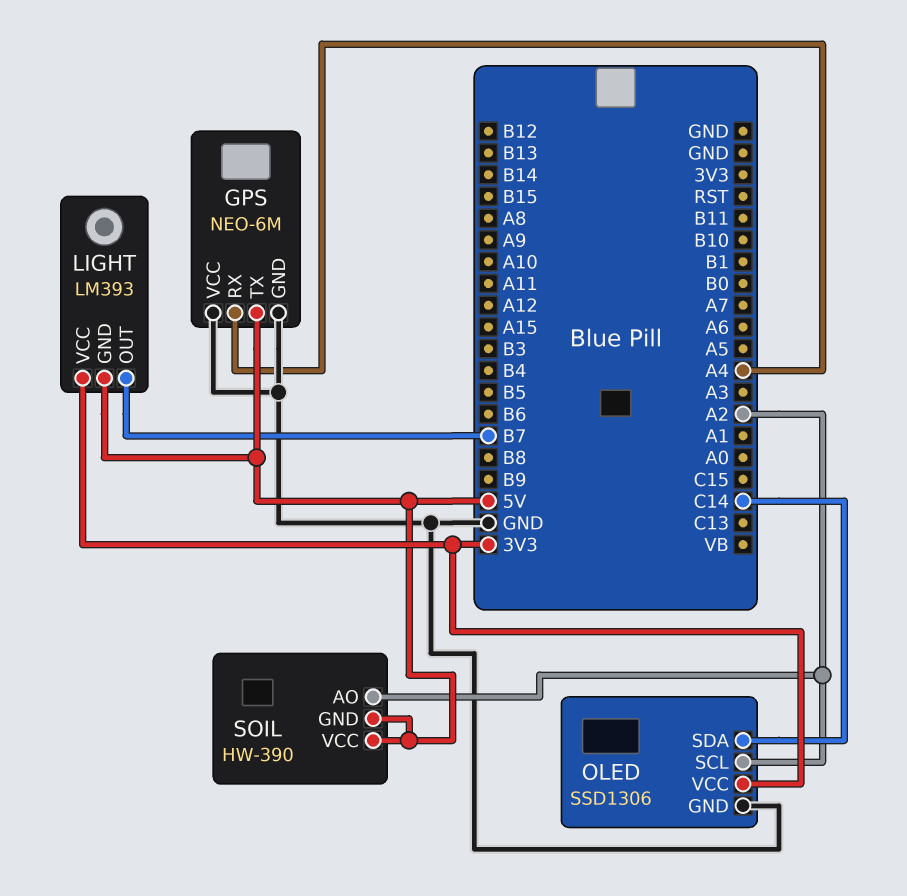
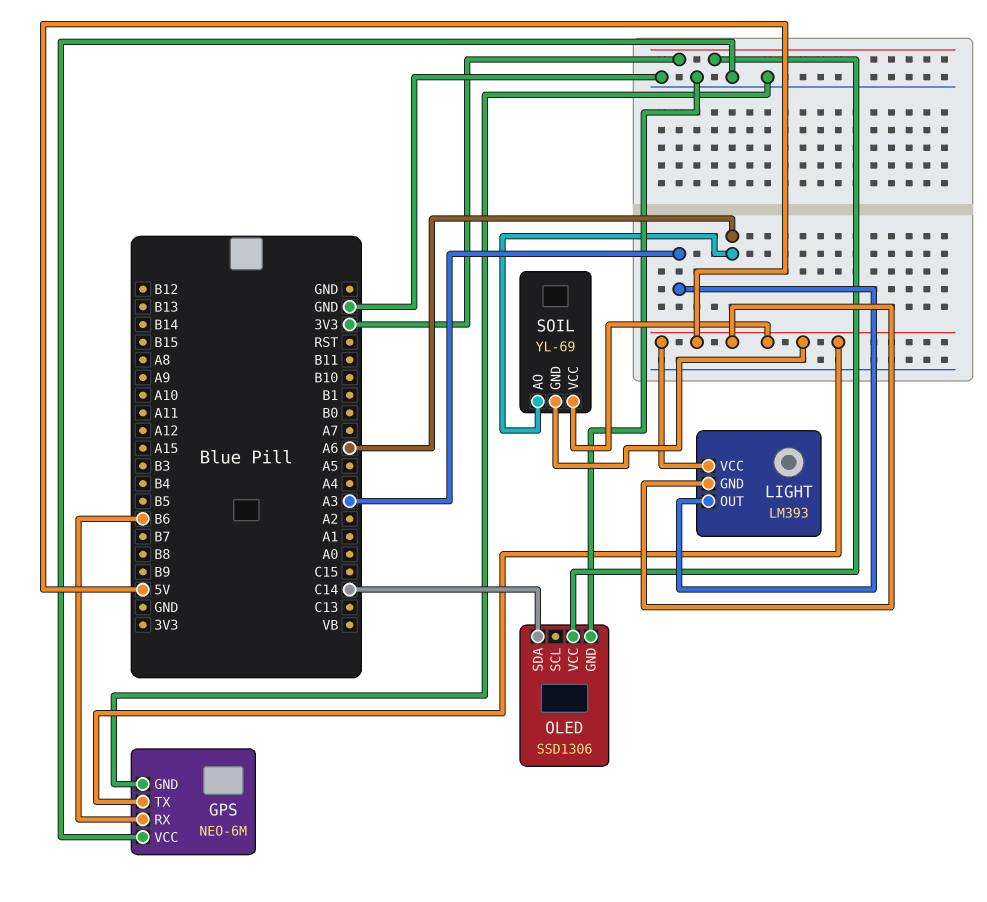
GPS pin RX: A4 -> B6
LIGHT pin OUT: B7 -> A3
LIGHT pin VCC: 3V3 -> 5V
OLED pin SCL: A2 -> none
SOIL: HW-390 -> YL-69
SOIL pin AO: A2 -> A6

